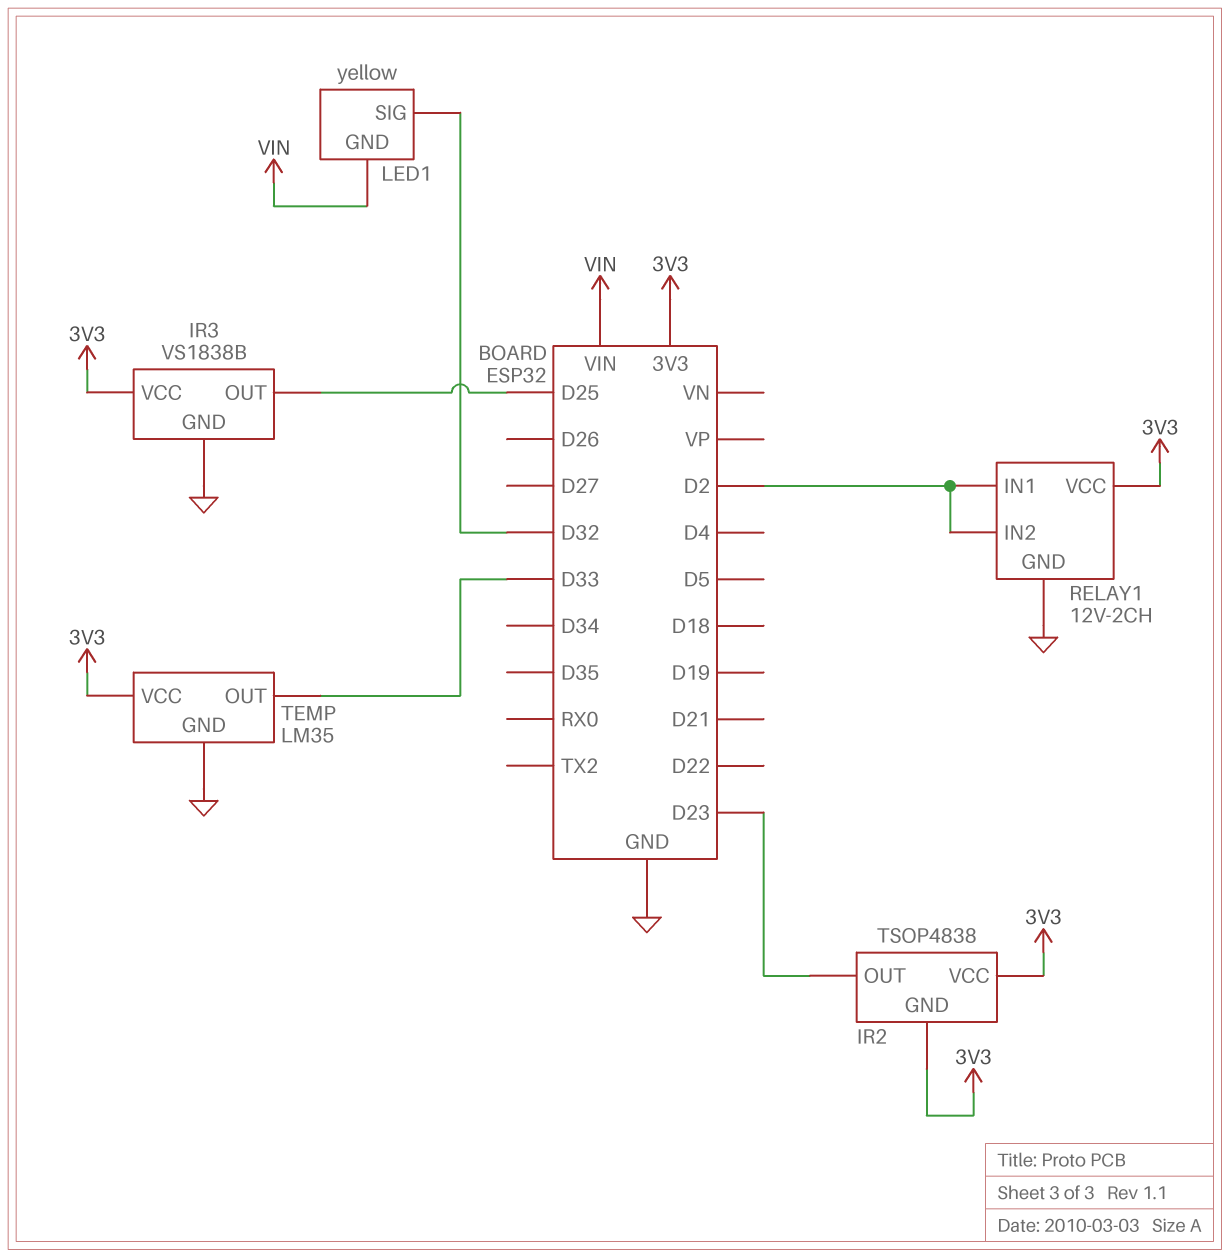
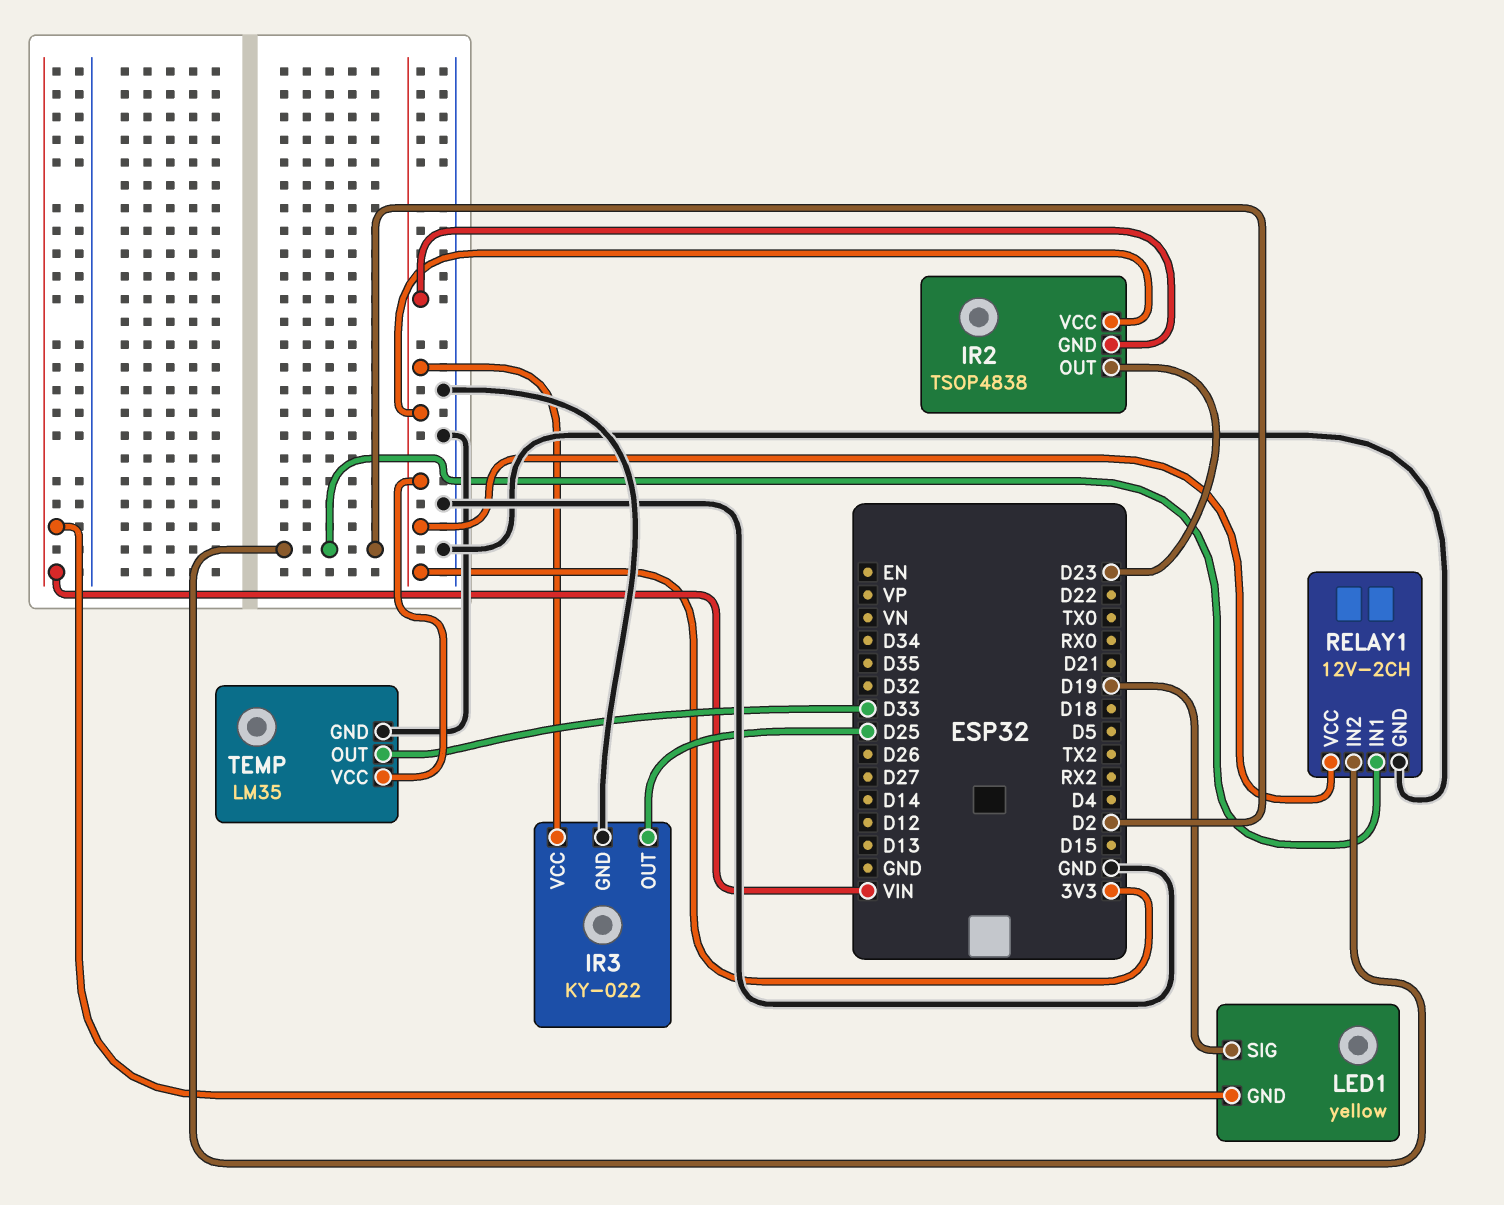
IR3: VS1838B -> KY-022
LED1 pin SIG: D32 -> D19

